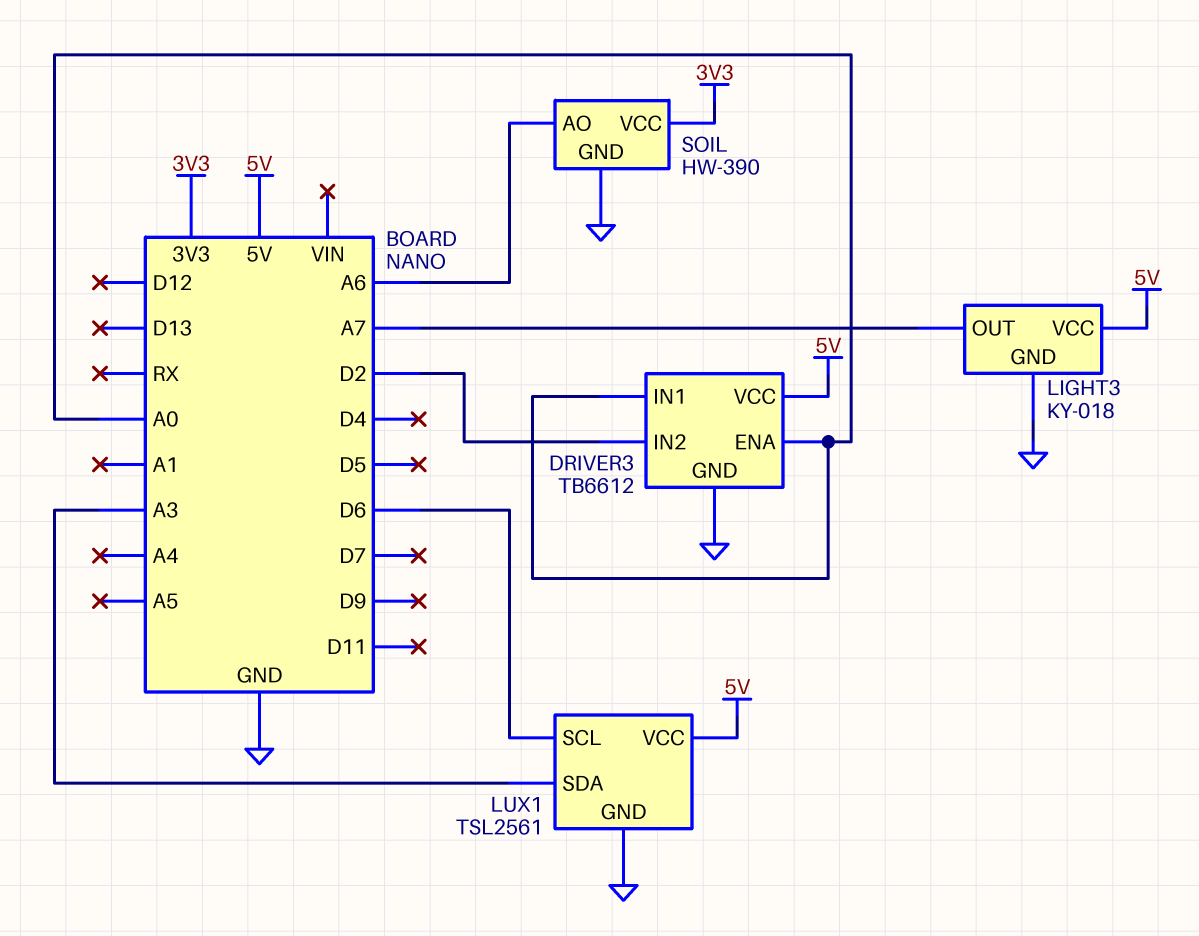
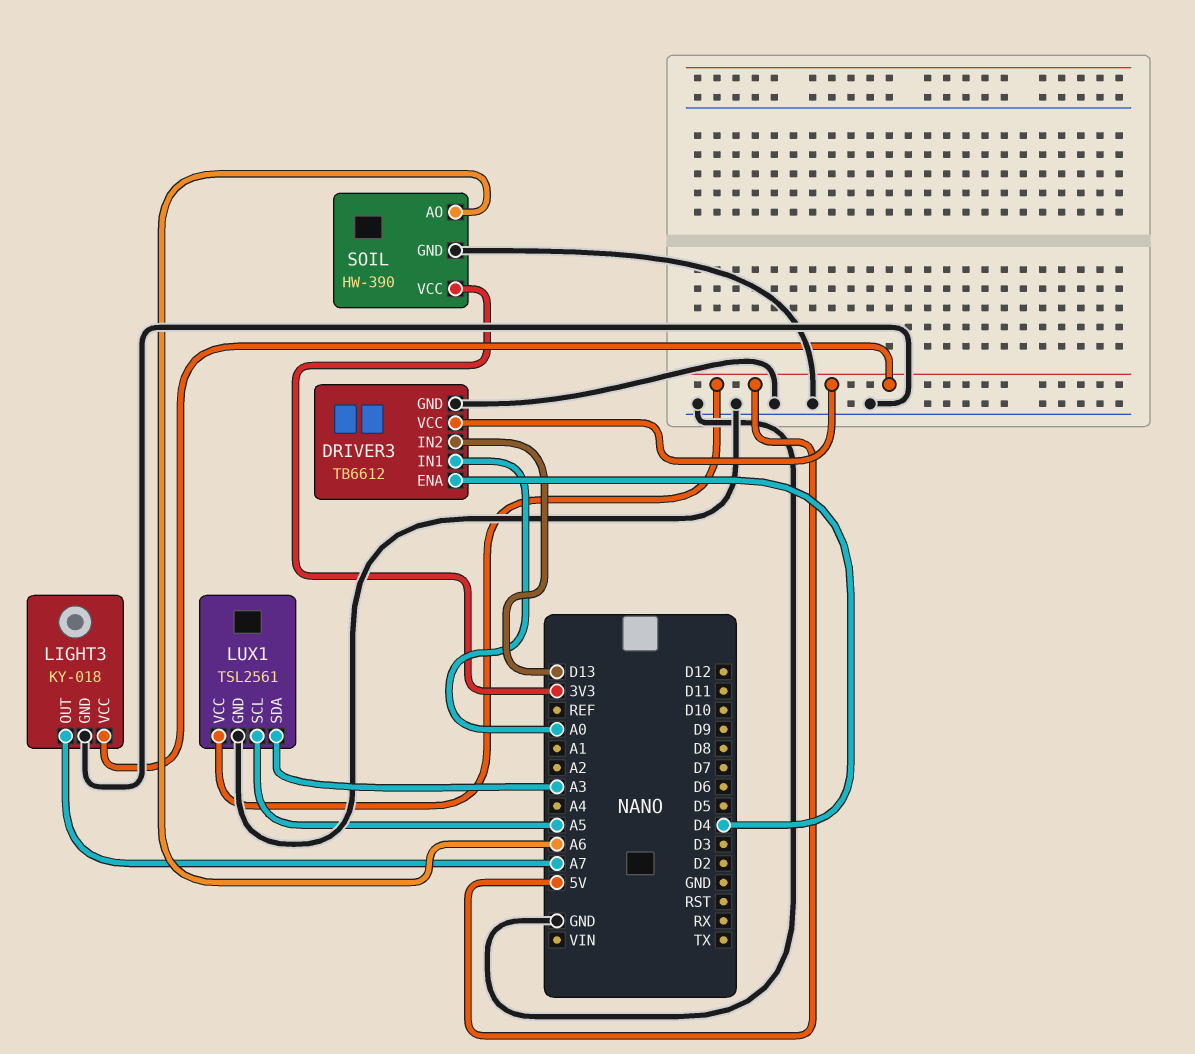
DRIVER3 pin ENA: A0 -> D4
DRIVER3 pin IN2: D2 -> D13
LUX1 pin SCL: D6 -> A5

